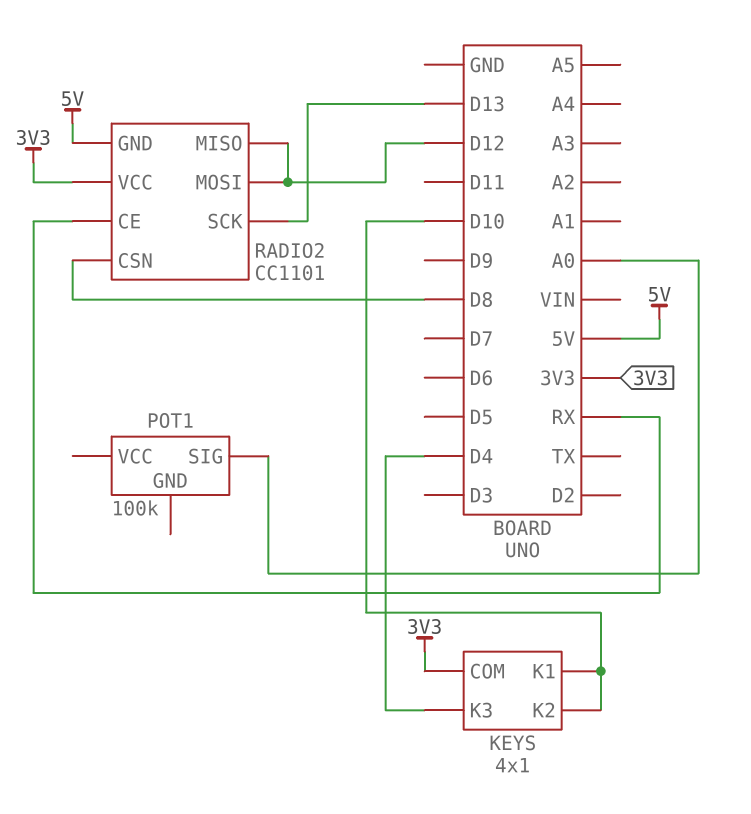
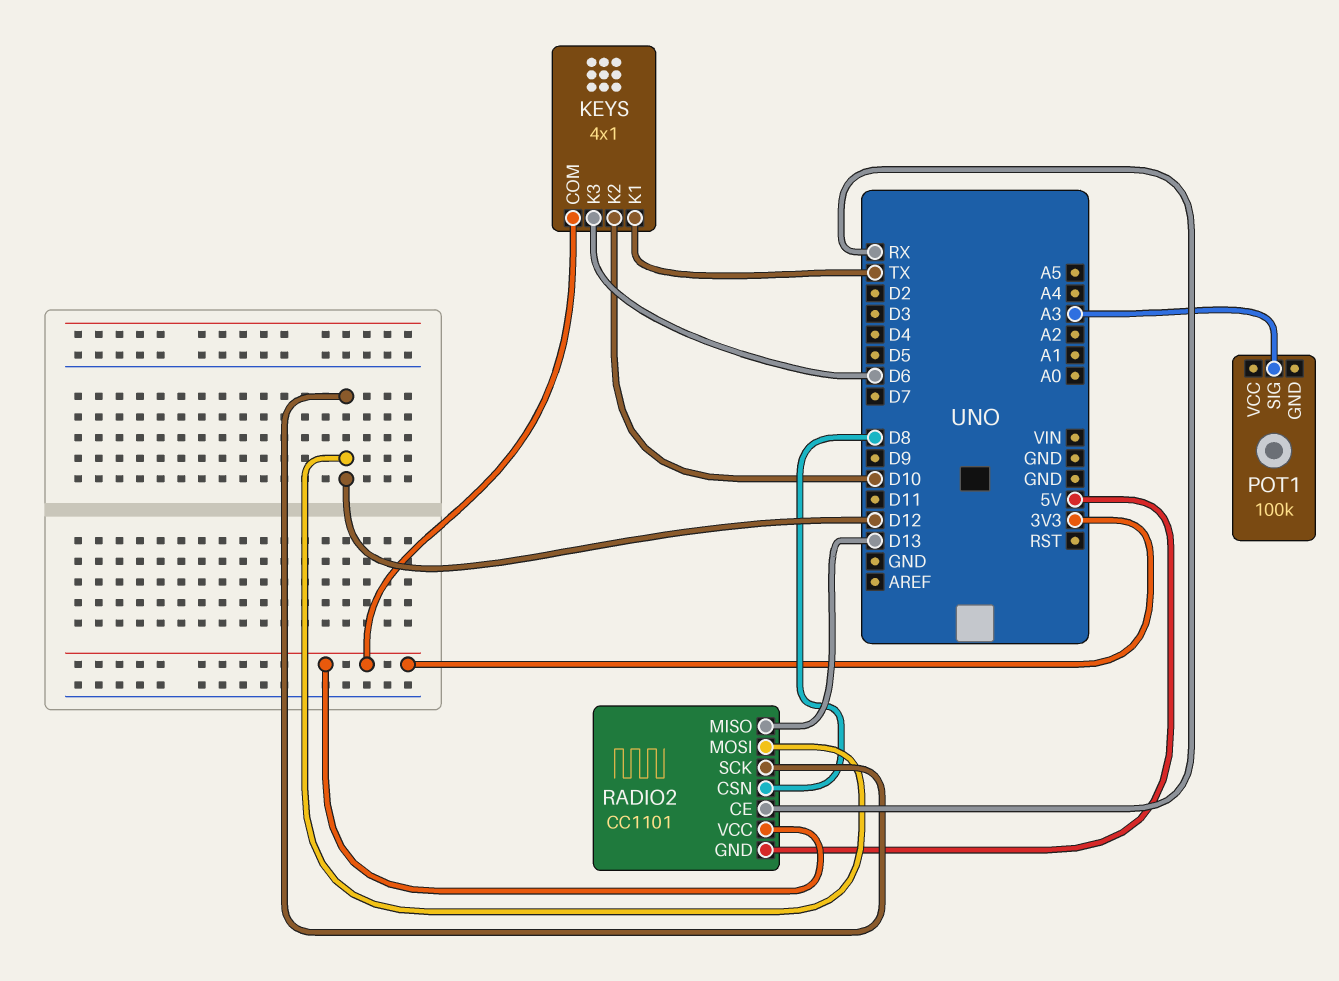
KEYS pin K1: D10 -> TX
KEYS pin K3: D4 -> D6
POT1 pin SIG: A0 -> A3
RADIO2 pin MISO: D12 -> D13
RADIO2 pin SCK: D13 -> D12

